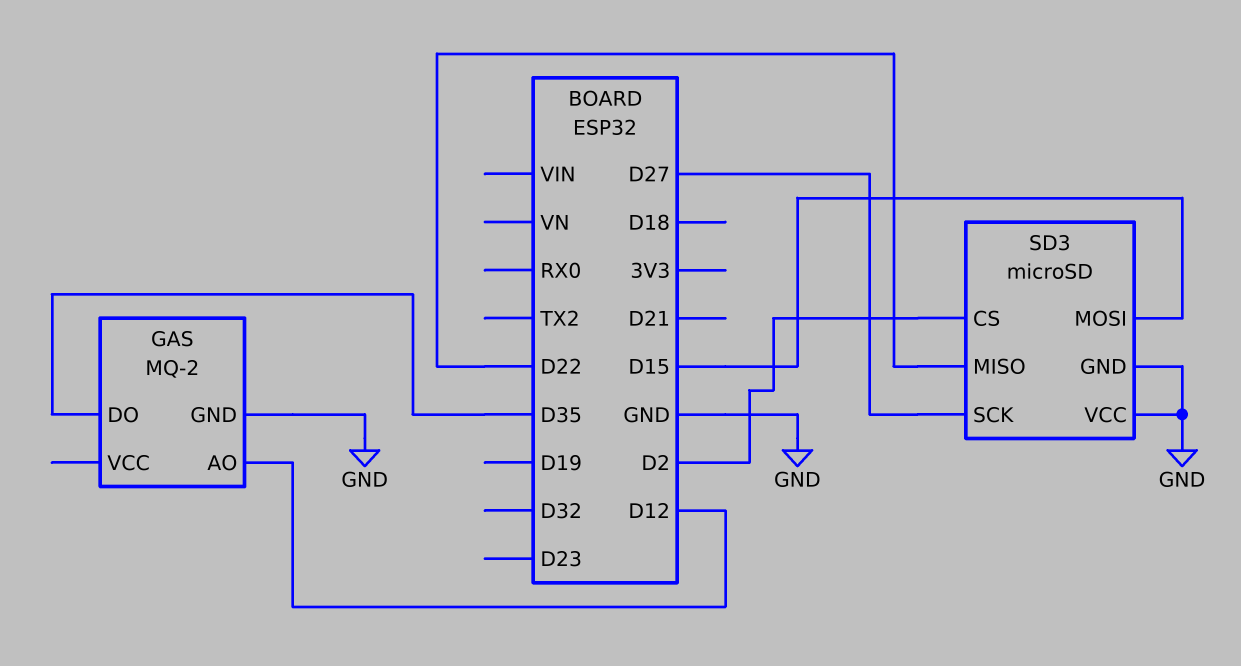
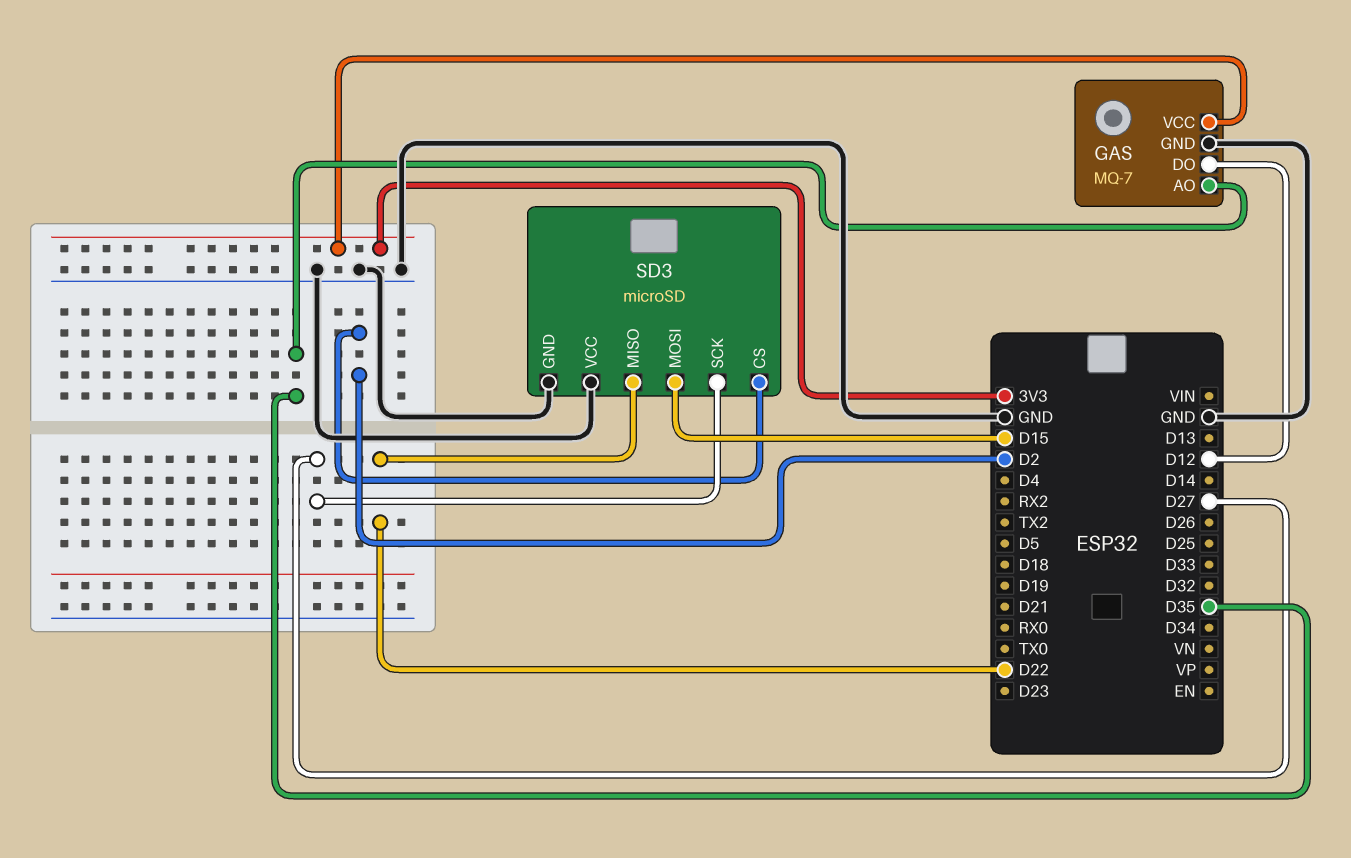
GAS: MQ-2 -> MQ-7
GAS pin AO: D12 -> D35
GAS pin DO: D35 -> D12
GAS pin VCC: none -> 3V3

